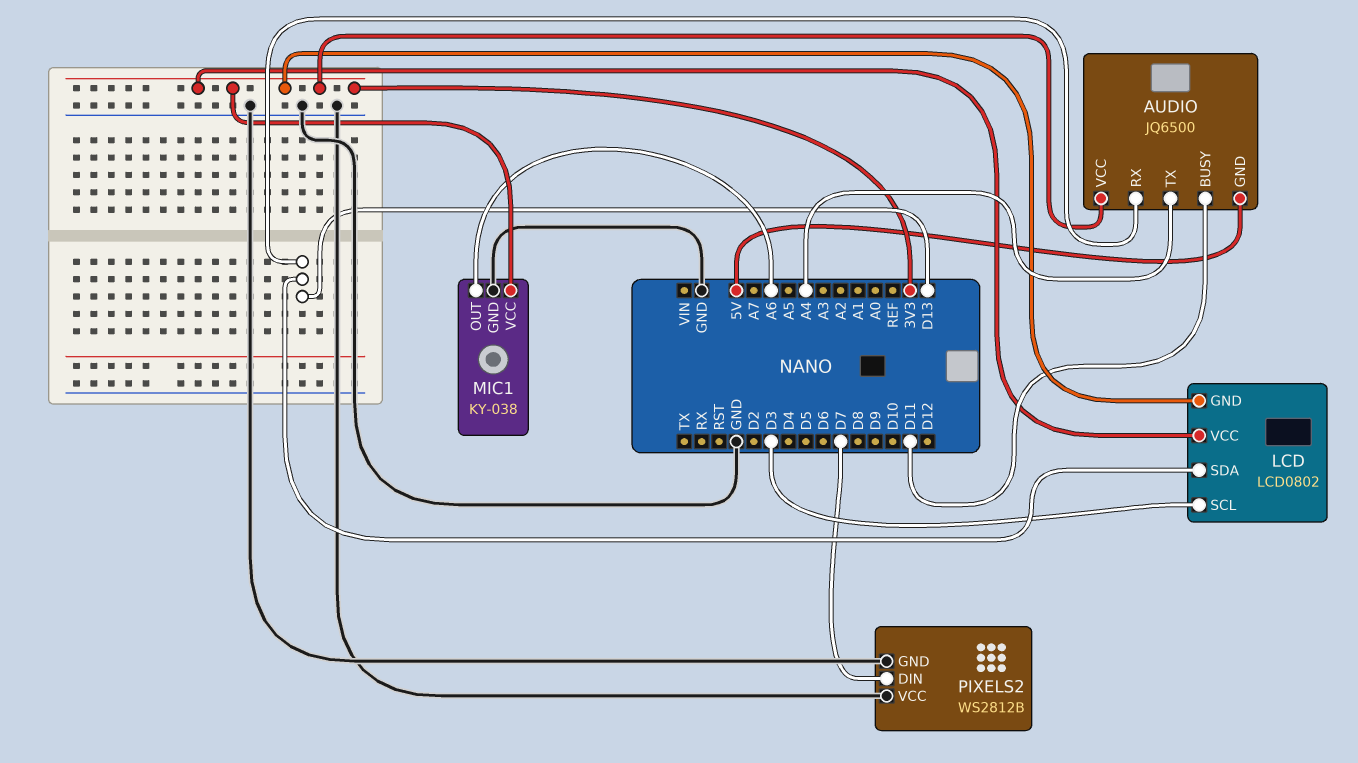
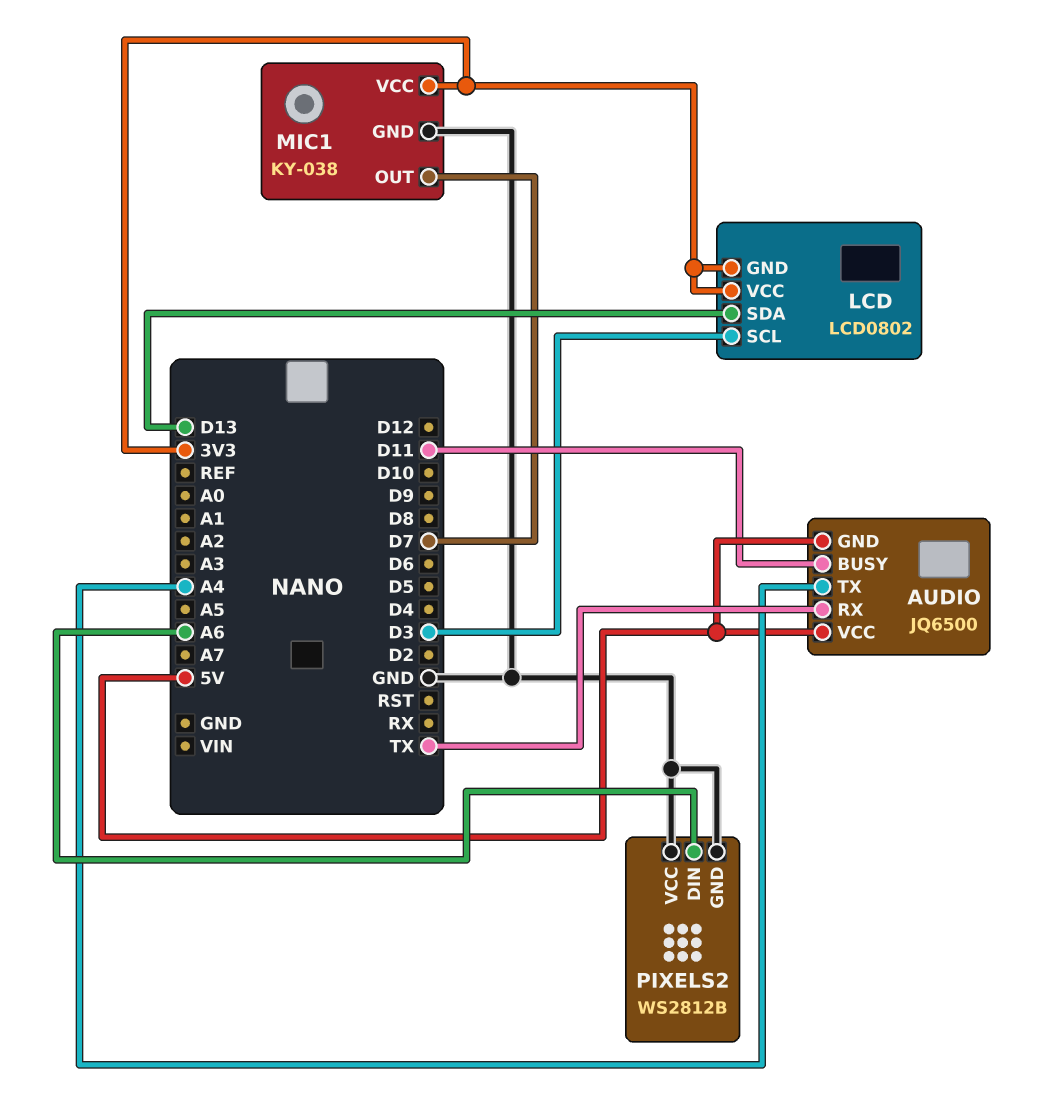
AUDIO pin RX: D13 -> TX
AUDIO pin VCC: 3V3 -> 5V
MIC1 pin OUT: A6 -> D7
PIXELS2 pin DIN: D7 -> A6

